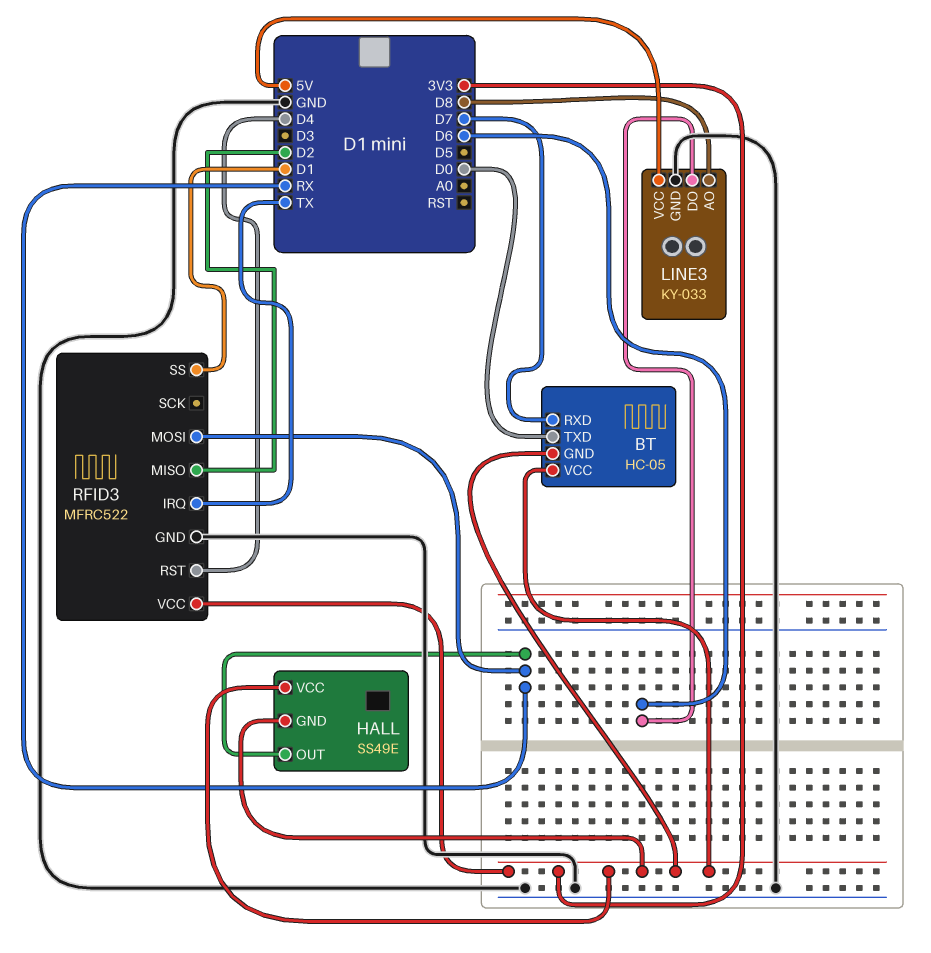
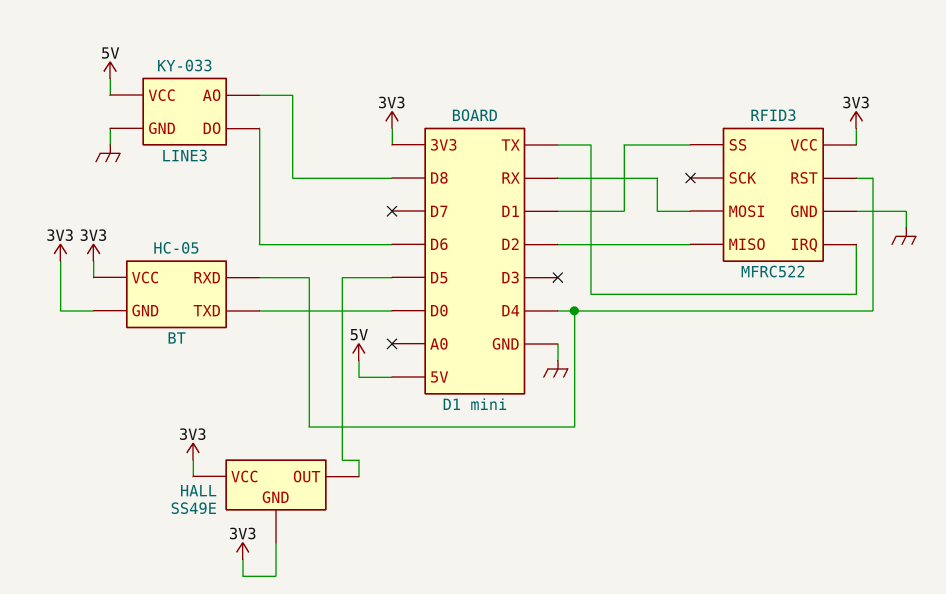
BT pin RXD: D7 -> D4
HALL pin OUT: RX -> D5

